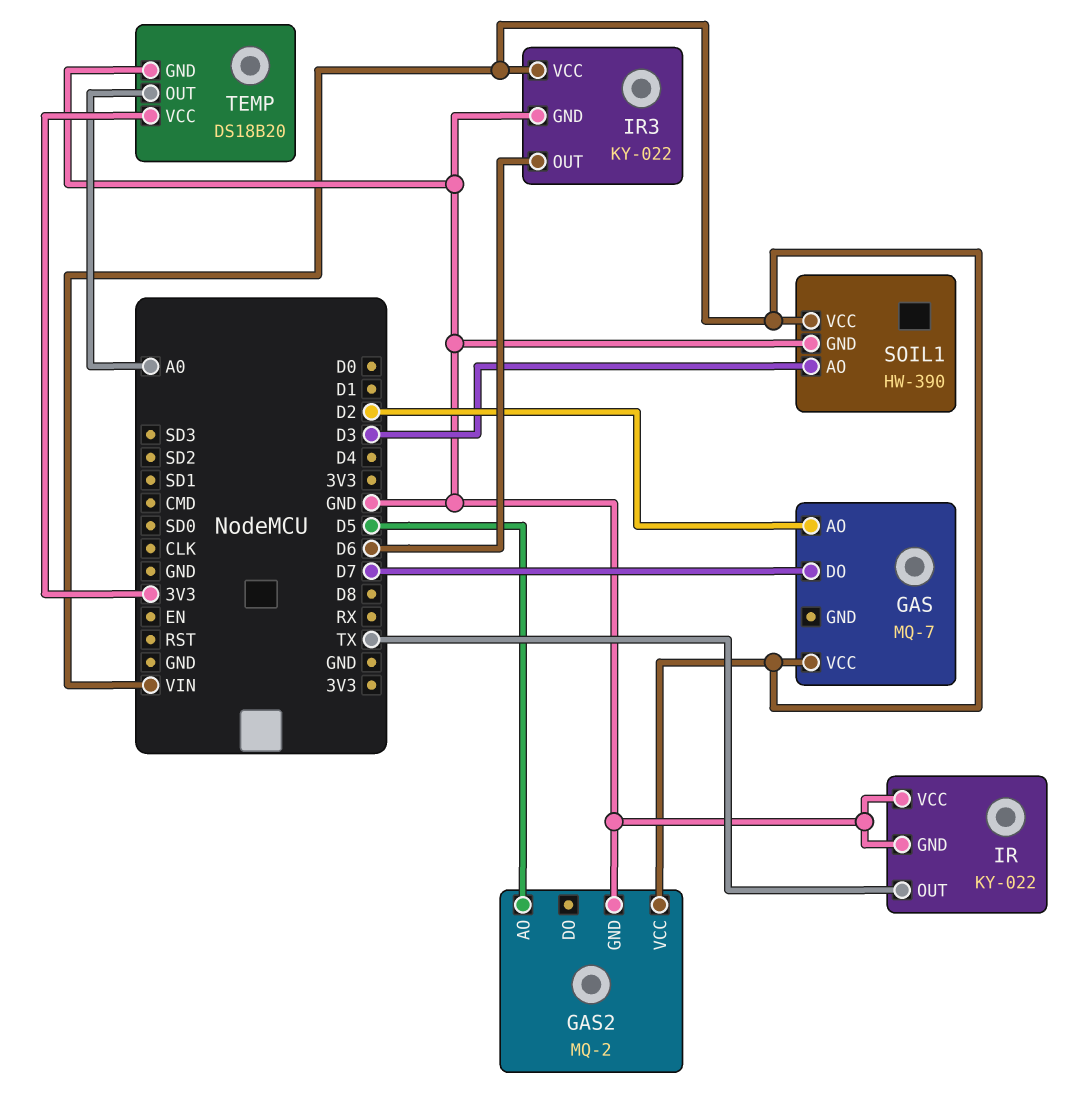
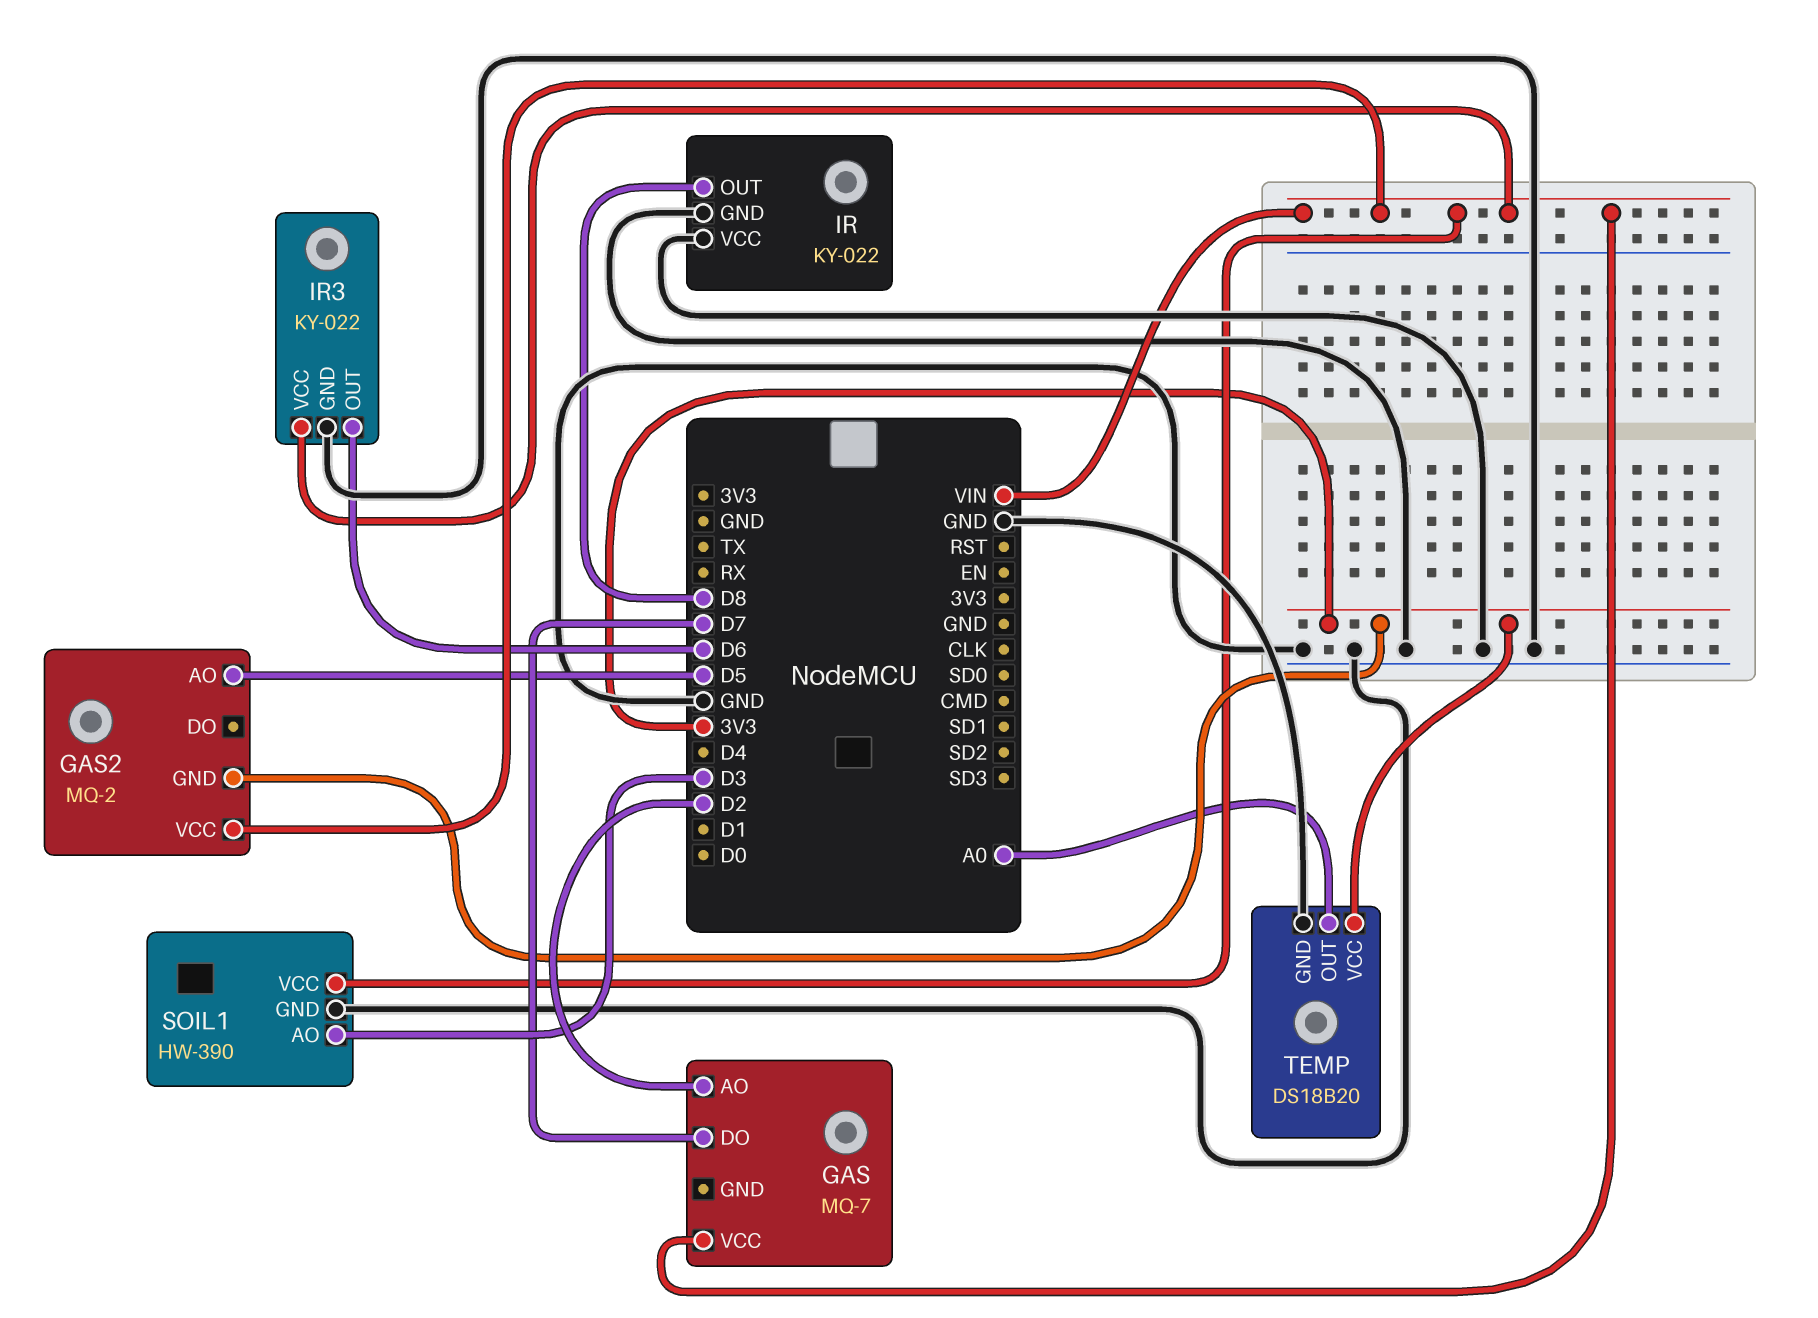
GAS2 pin GND: GND -> 3V3
IR pin OUT: TX -> D8

